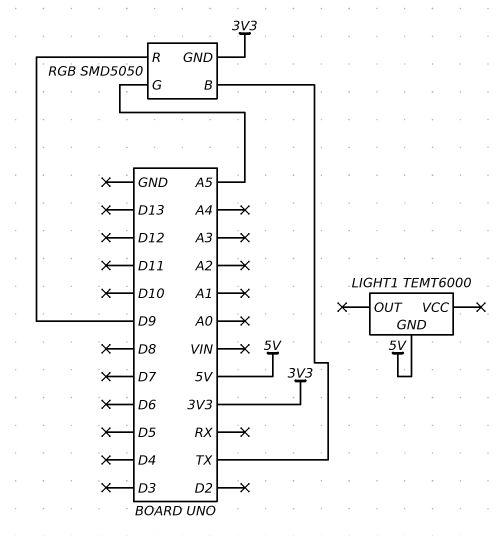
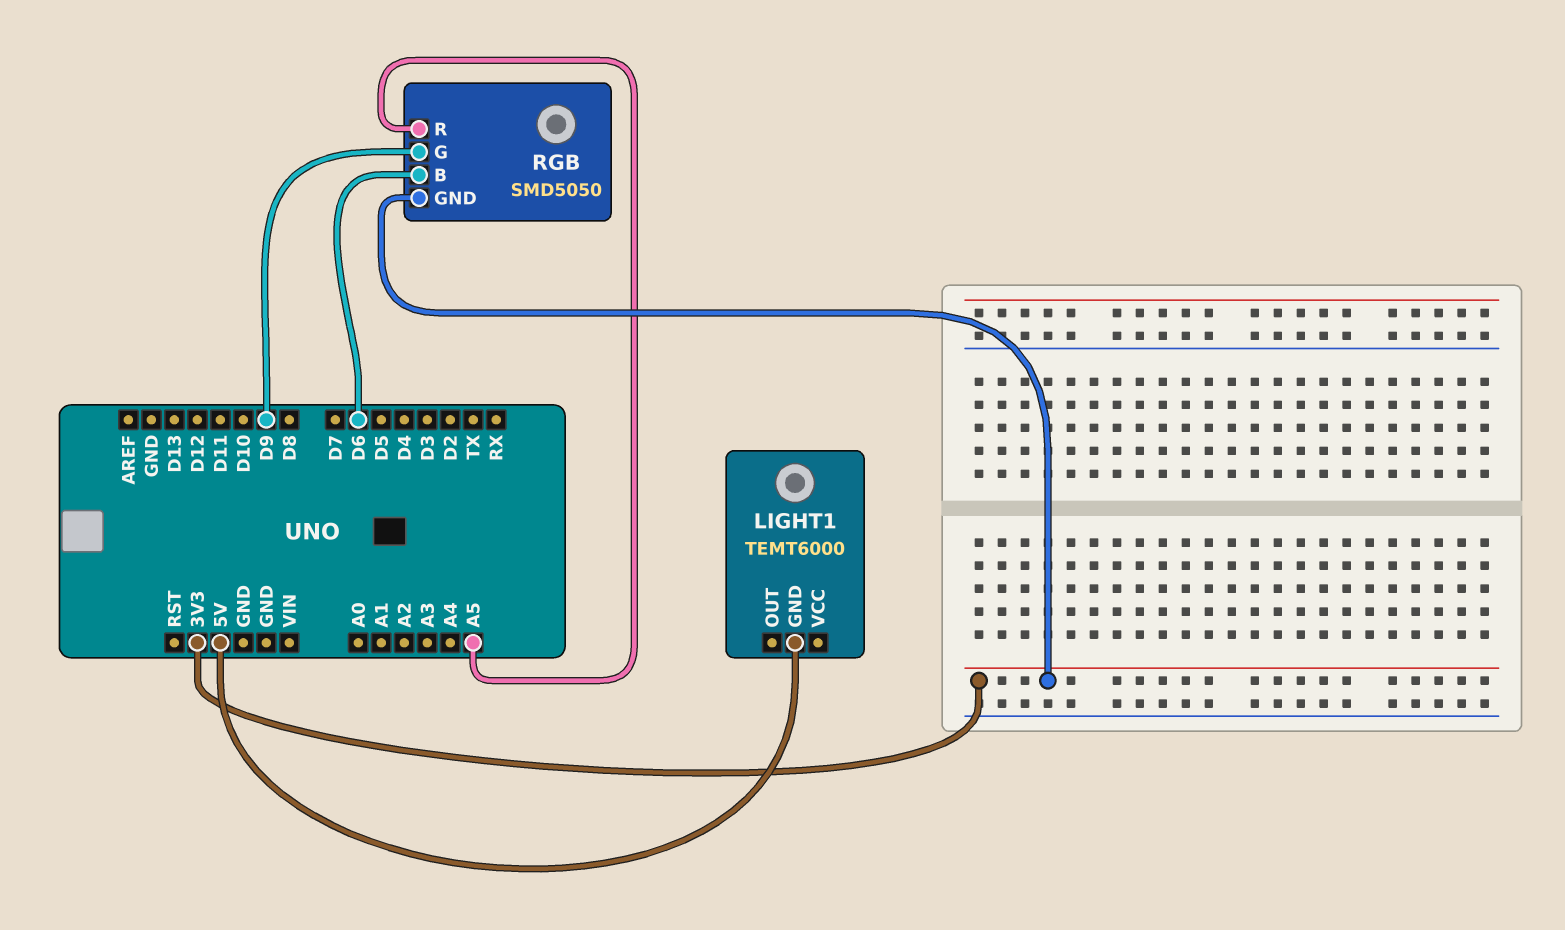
RGB pin B: TX -> D6
RGB pin G: A5 -> D9
RGB pin R: D9 -> A5

